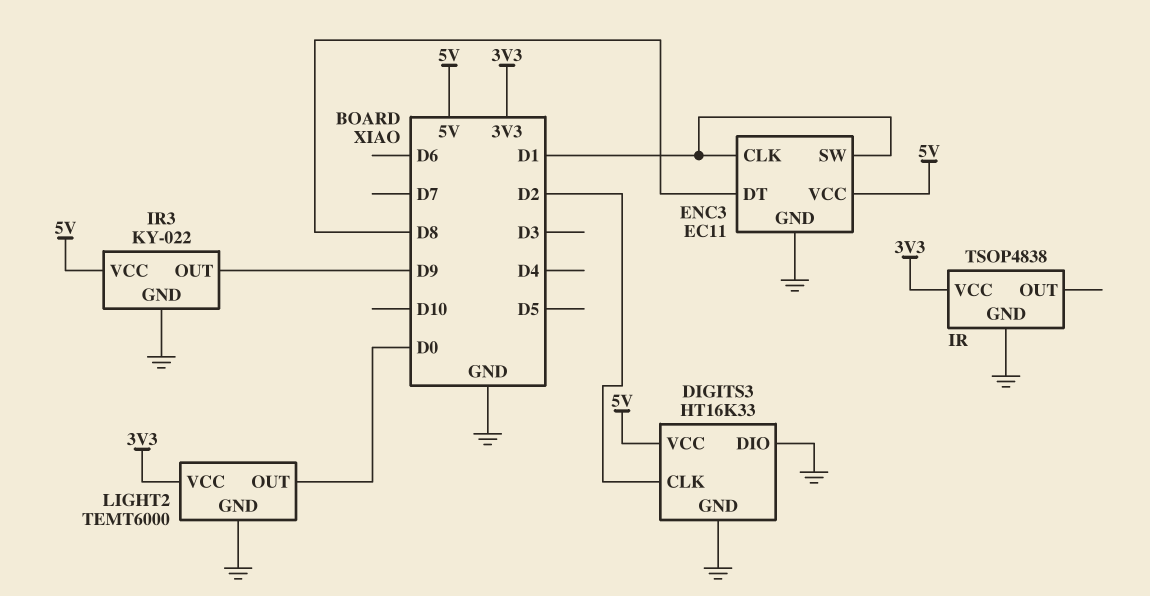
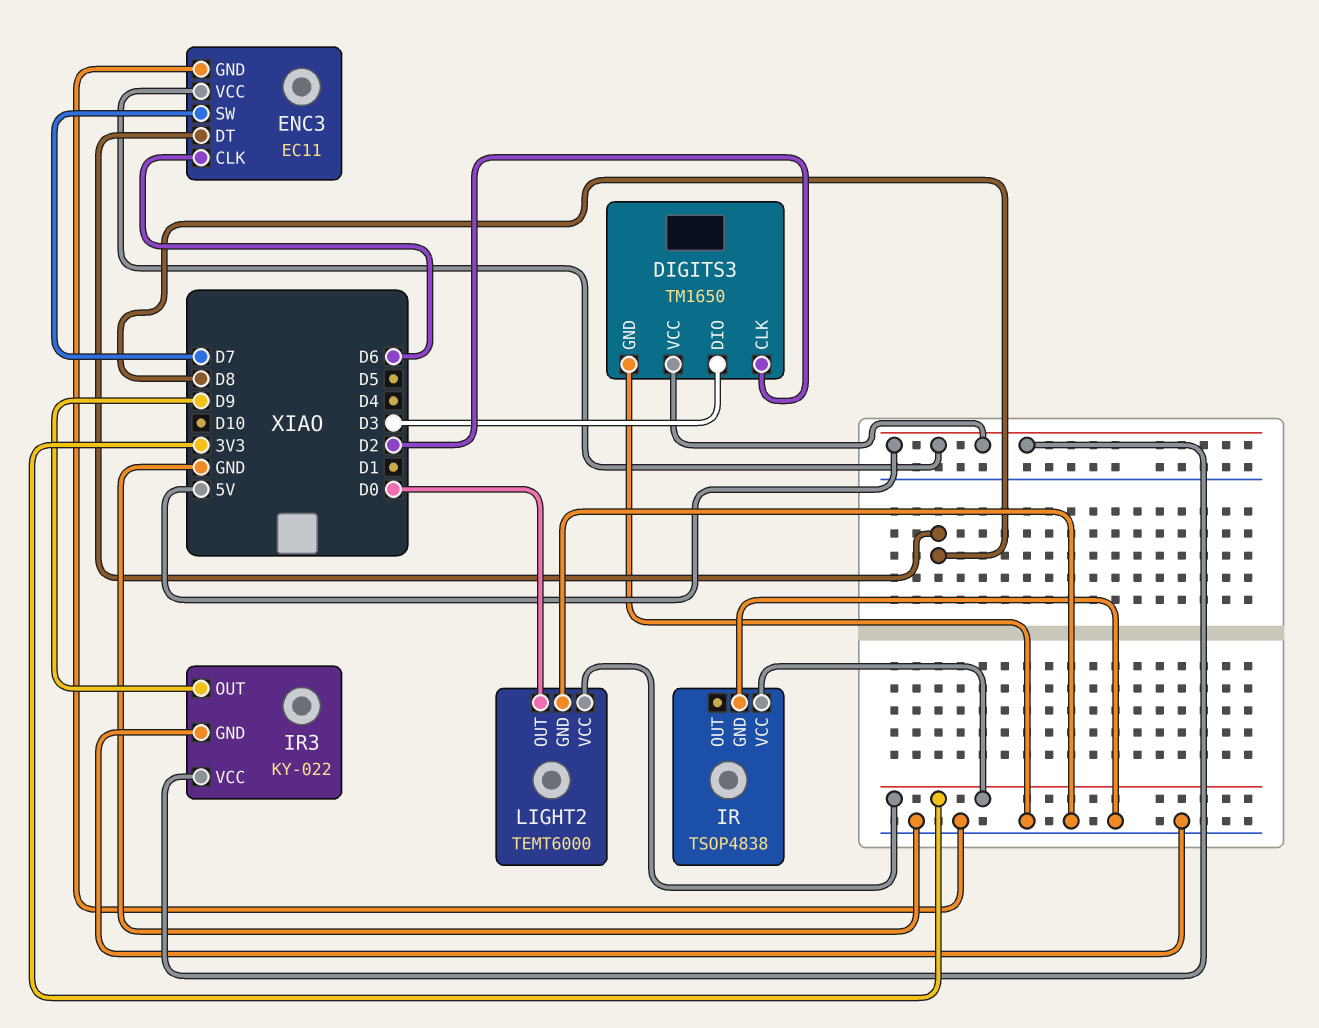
DIGITS3: HT16K33 -> TM1650
DIGITS3 pin DIO: GND -> D3
ENC3 pin CLK: D1 -> D6
ENC3 pin SW: D1 -> D7

